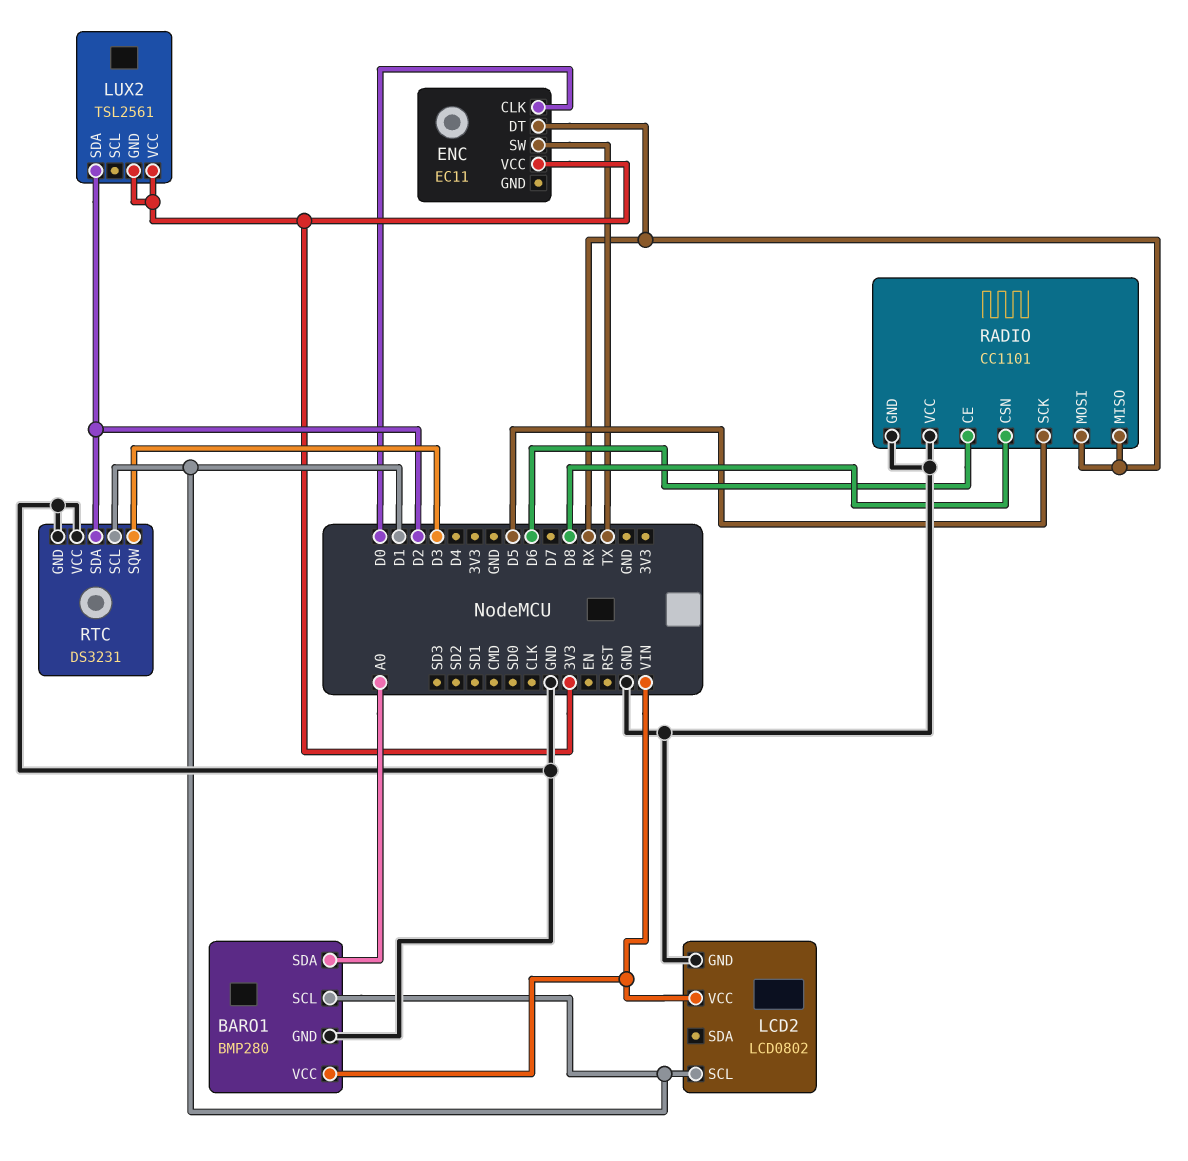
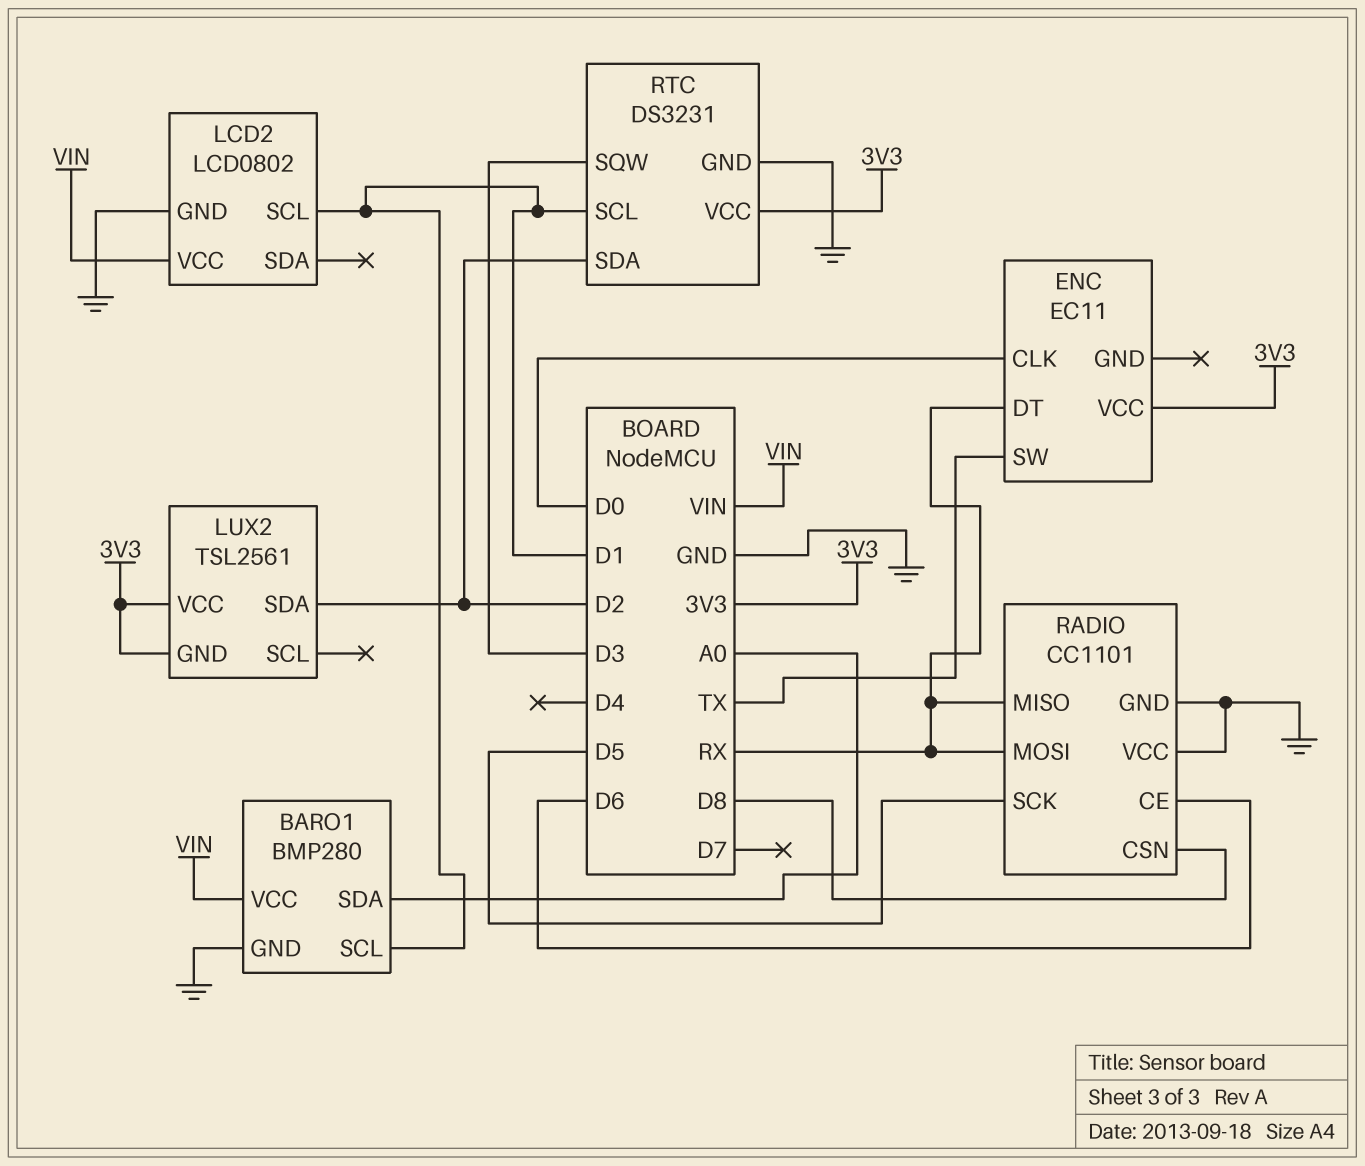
RTC pin VCC: GND -> 3V3

